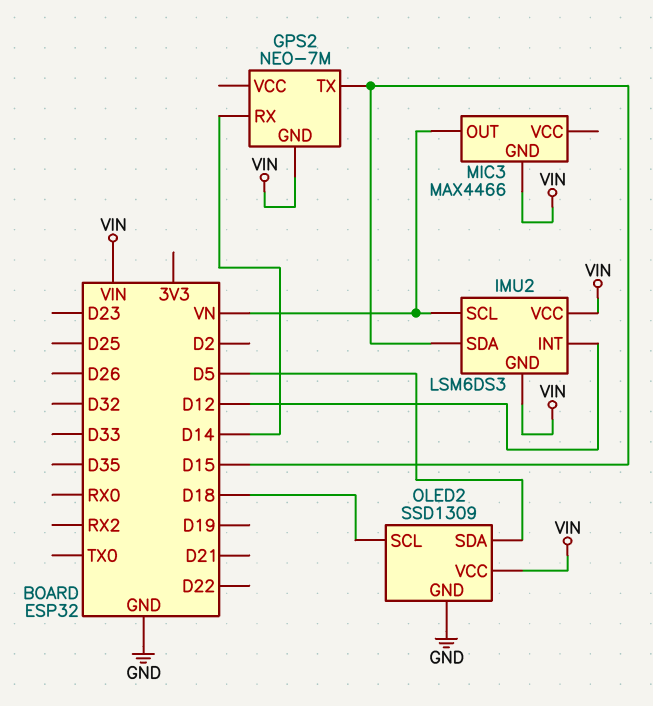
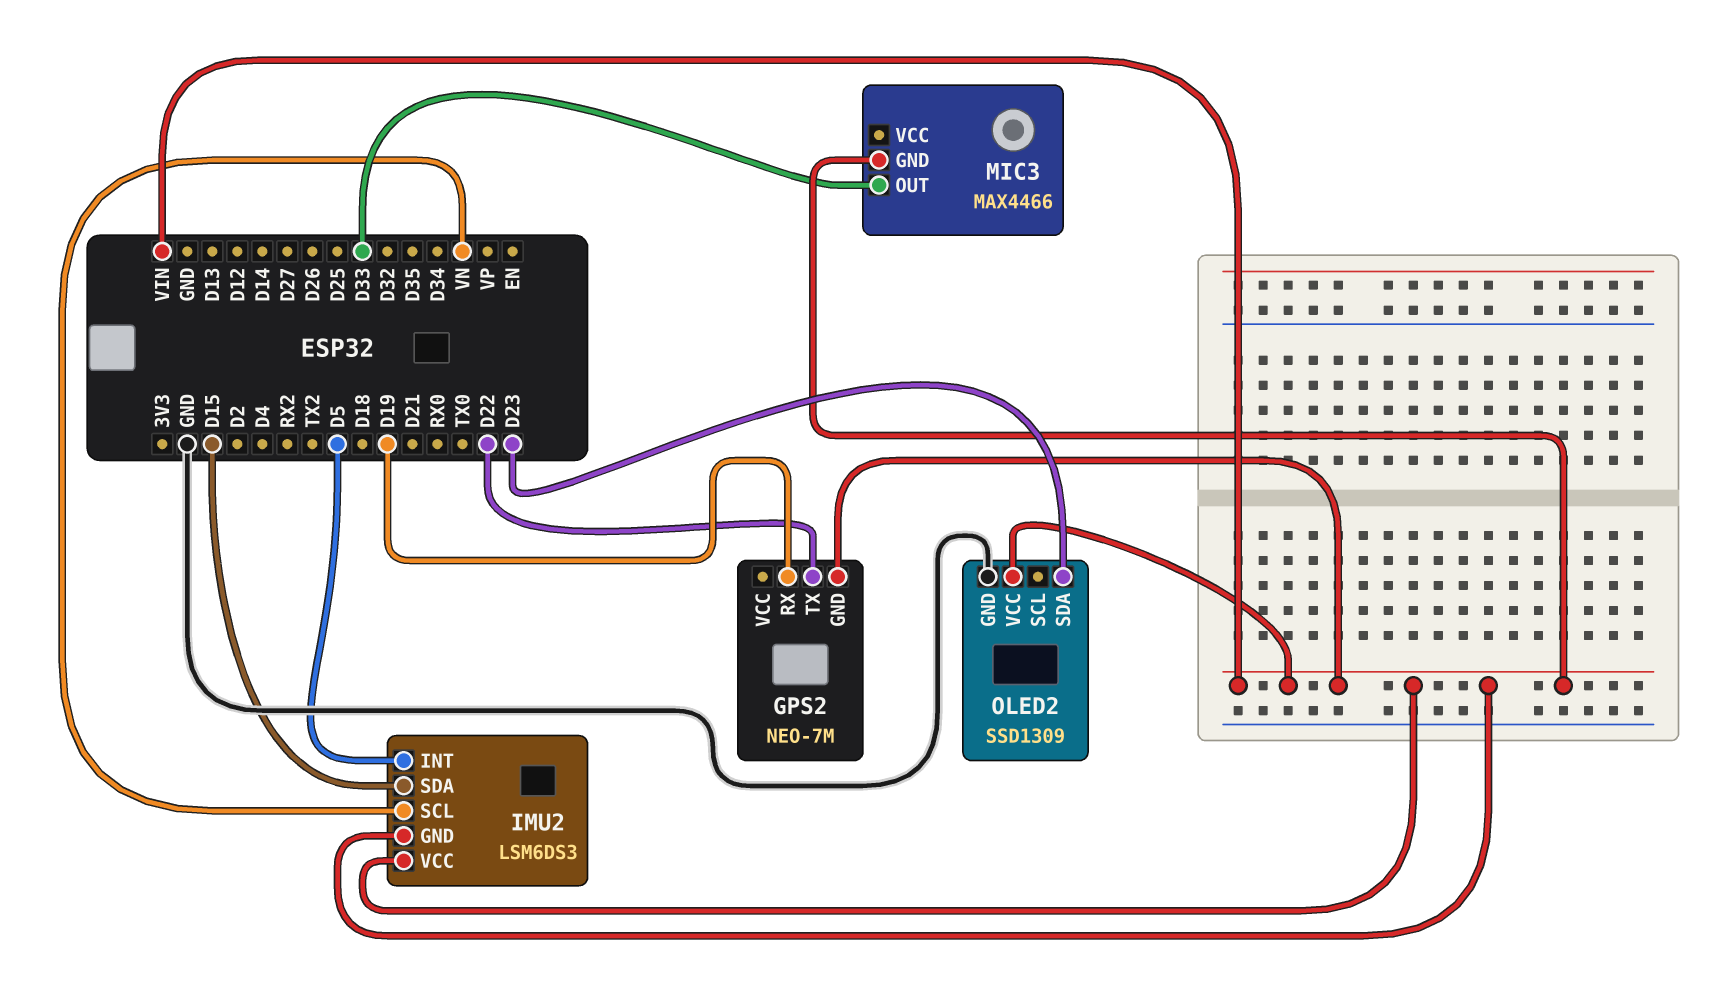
GPS2 pin RX: D14 -> D19
GPS2 pin TX: D15 -> D22
IMU2 pin INT: D12 -> D5
MIC3 pin OUT: VN -> D33
OLED2 pin SCL: D18 -> none
OLED2 pin SDA: D5 -> D23

